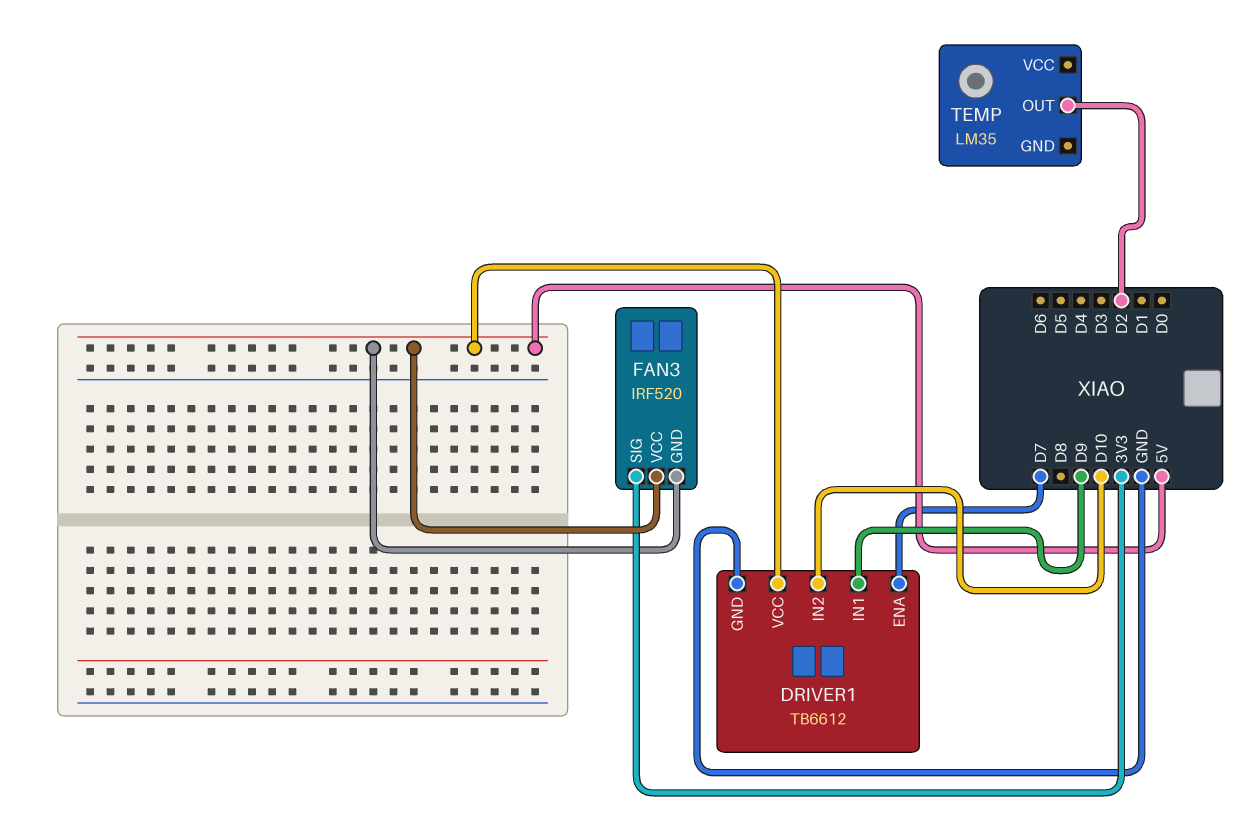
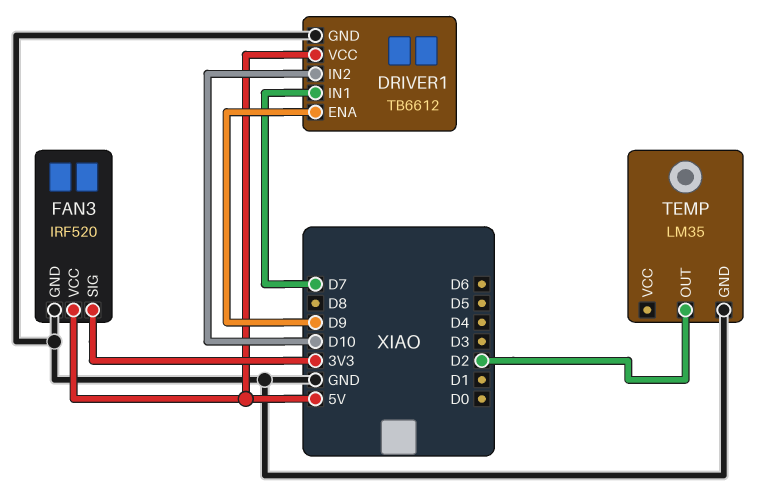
DRIVER1 pin ENA: D7 -> D9
DRIVER1 pin IN1: D9 -> D7
FAN3 pin GND: 5V -> GND
TEMP pin GND: none -> GND

